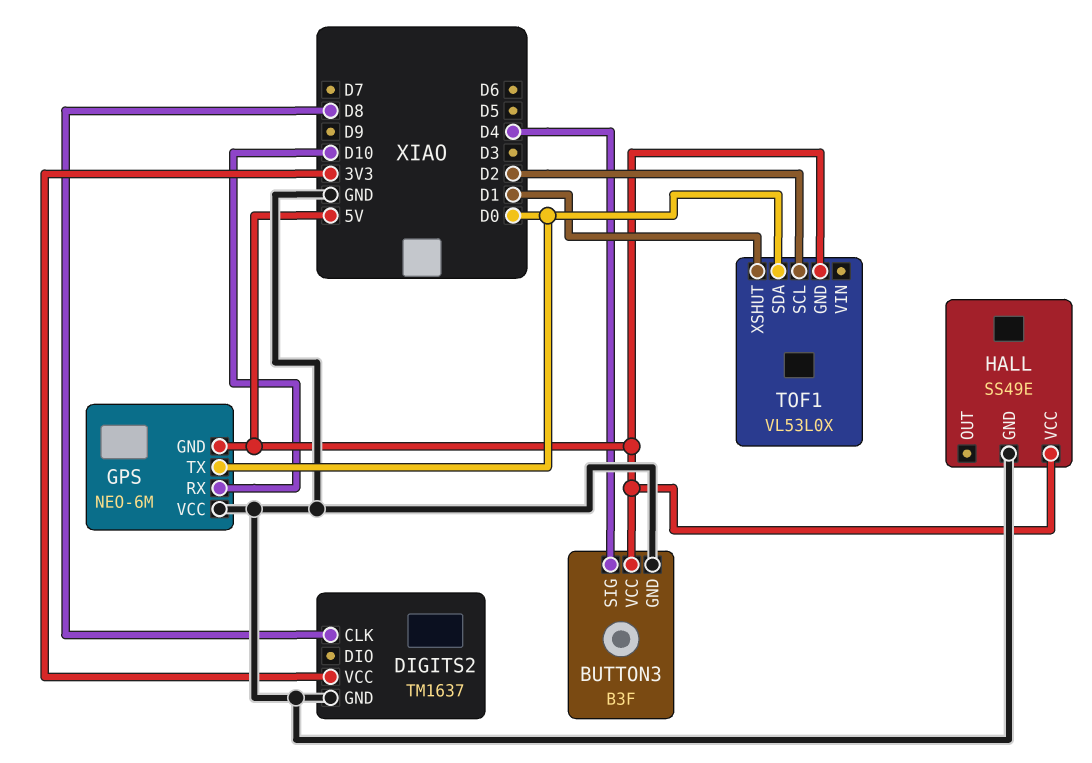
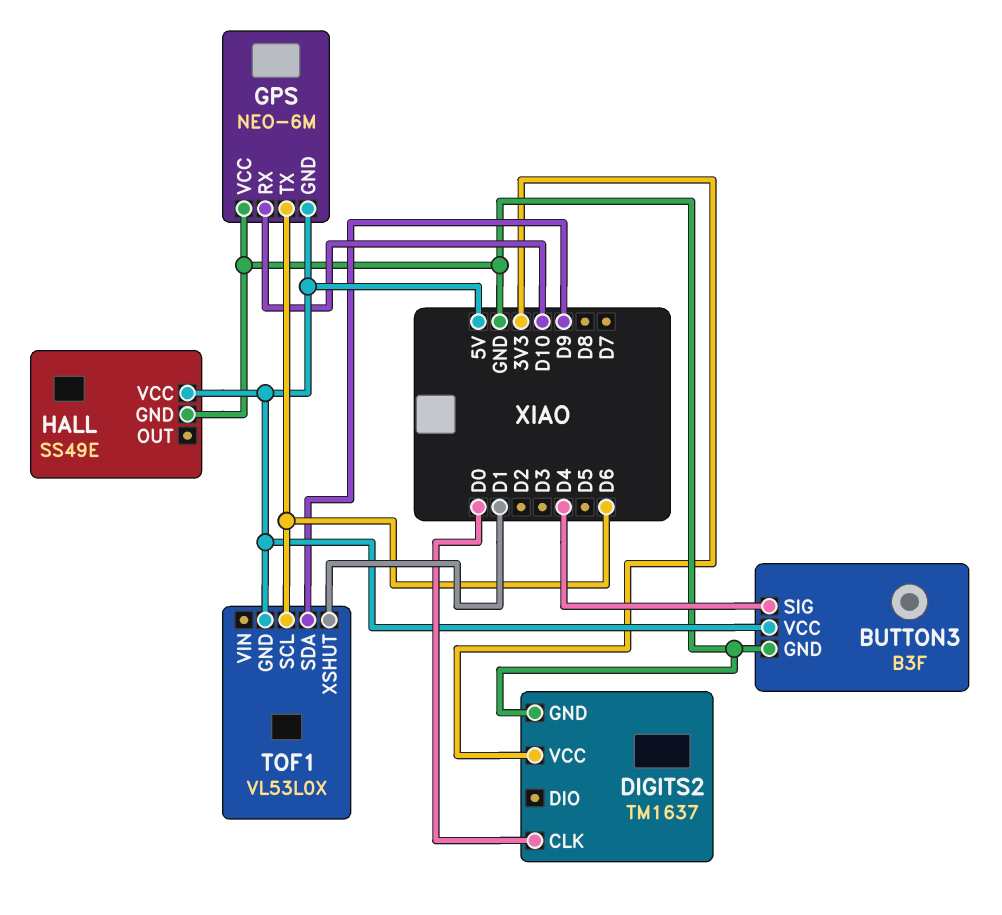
DIGITS2 pin CLK: D8 -> D0
GPS pin TX: D0 -> D6
TOF1 pin SCL: D2 -> D6
TOF1 pin SDA: D0 -> D9

